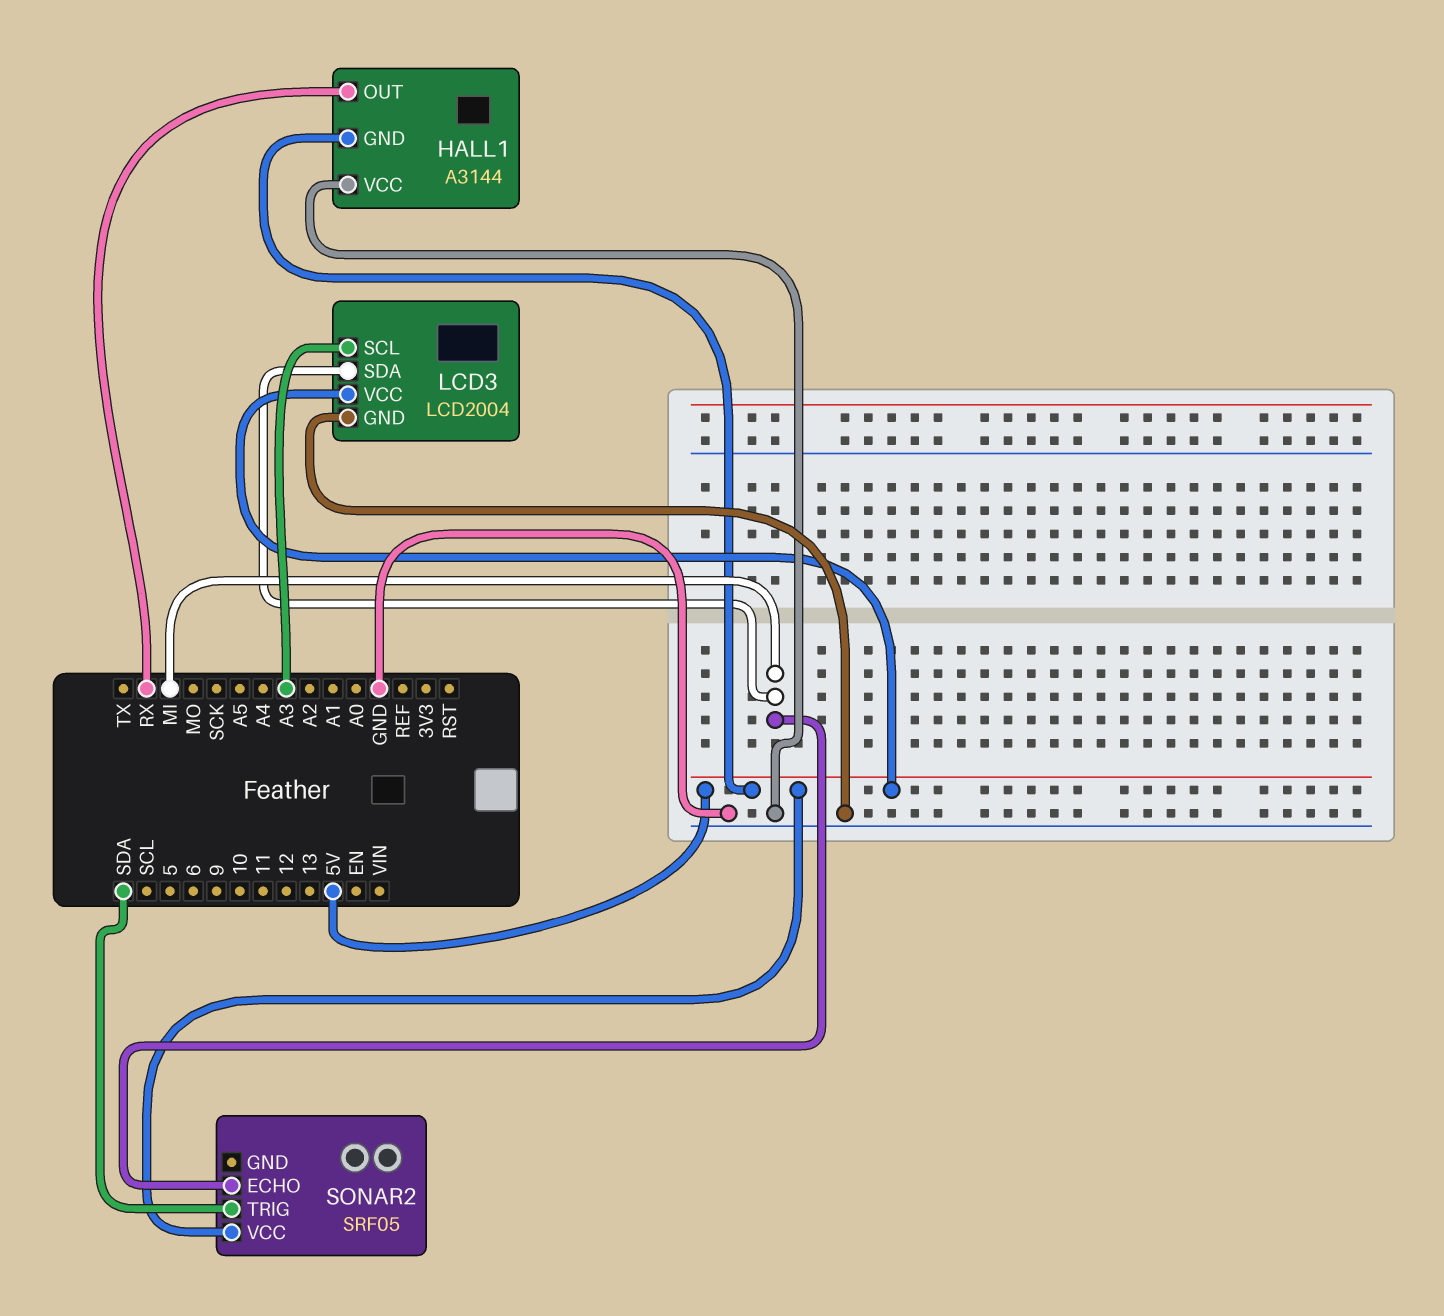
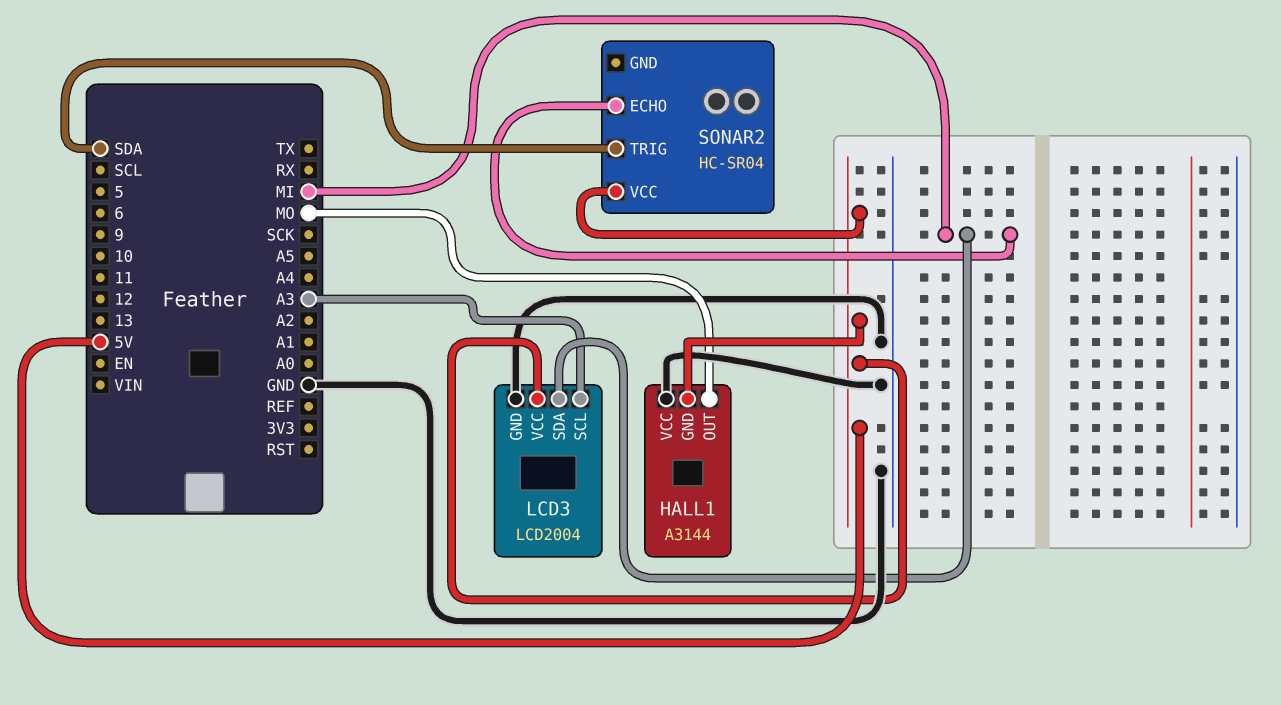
HALL1 pin OUT: RX -> MO
SONAR2: SRF05 -> HC-SR04

